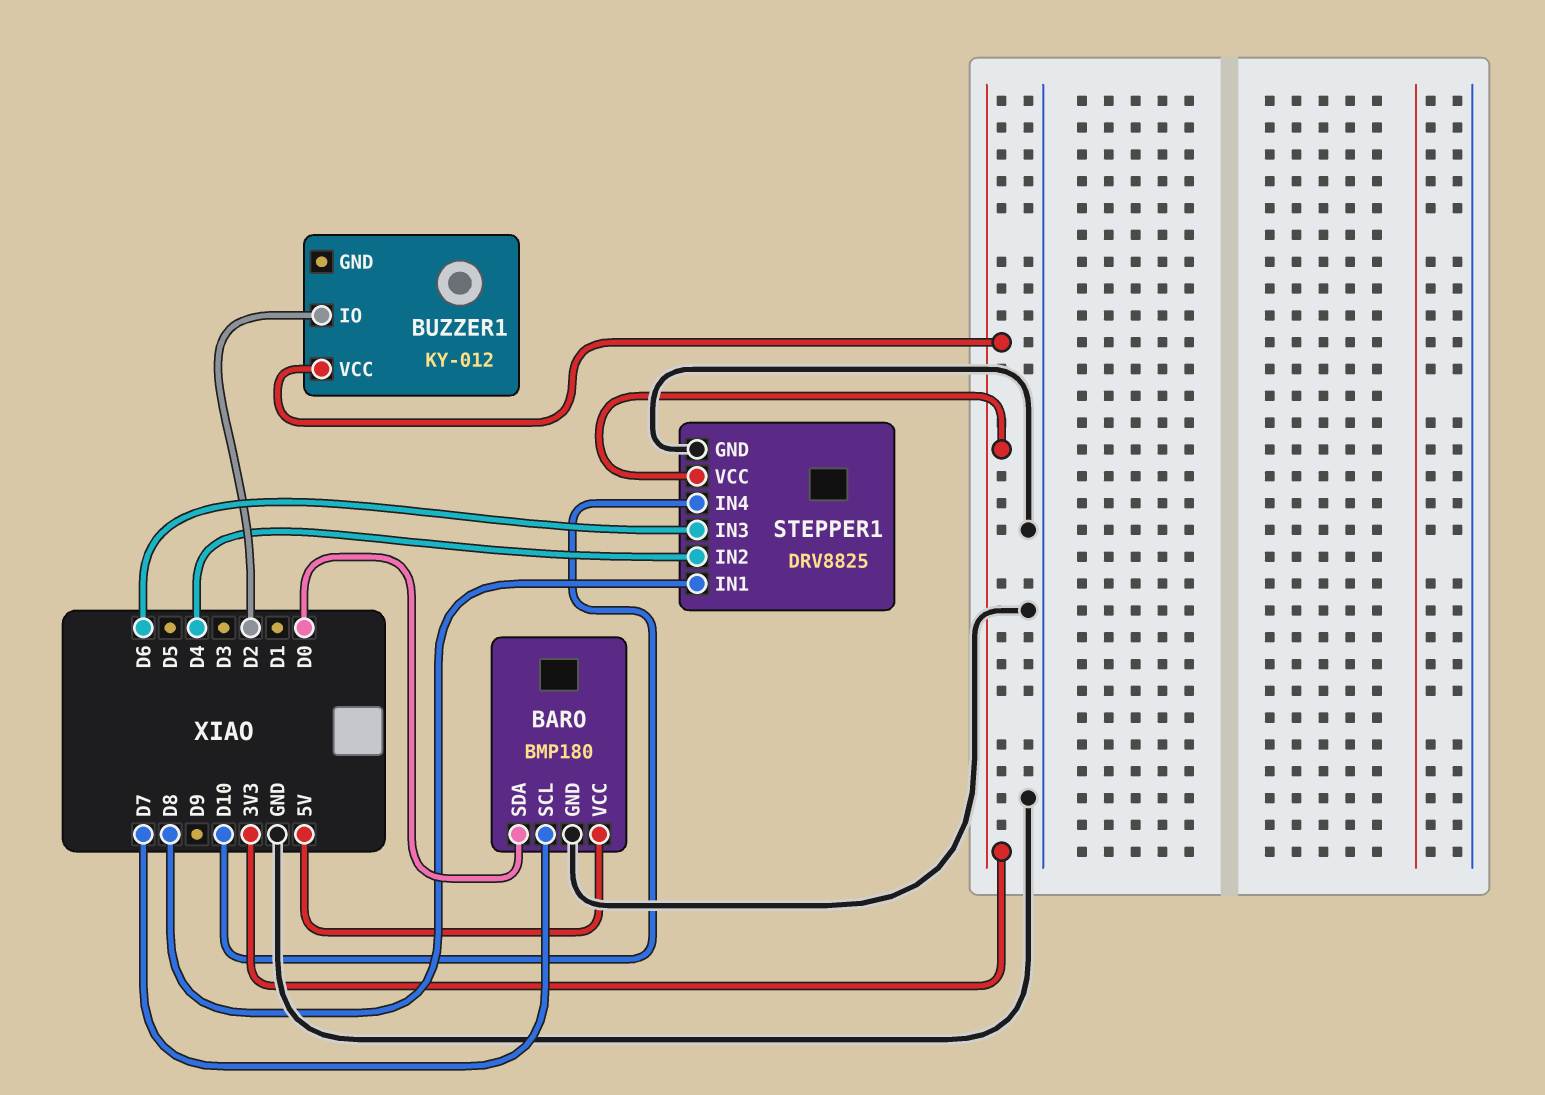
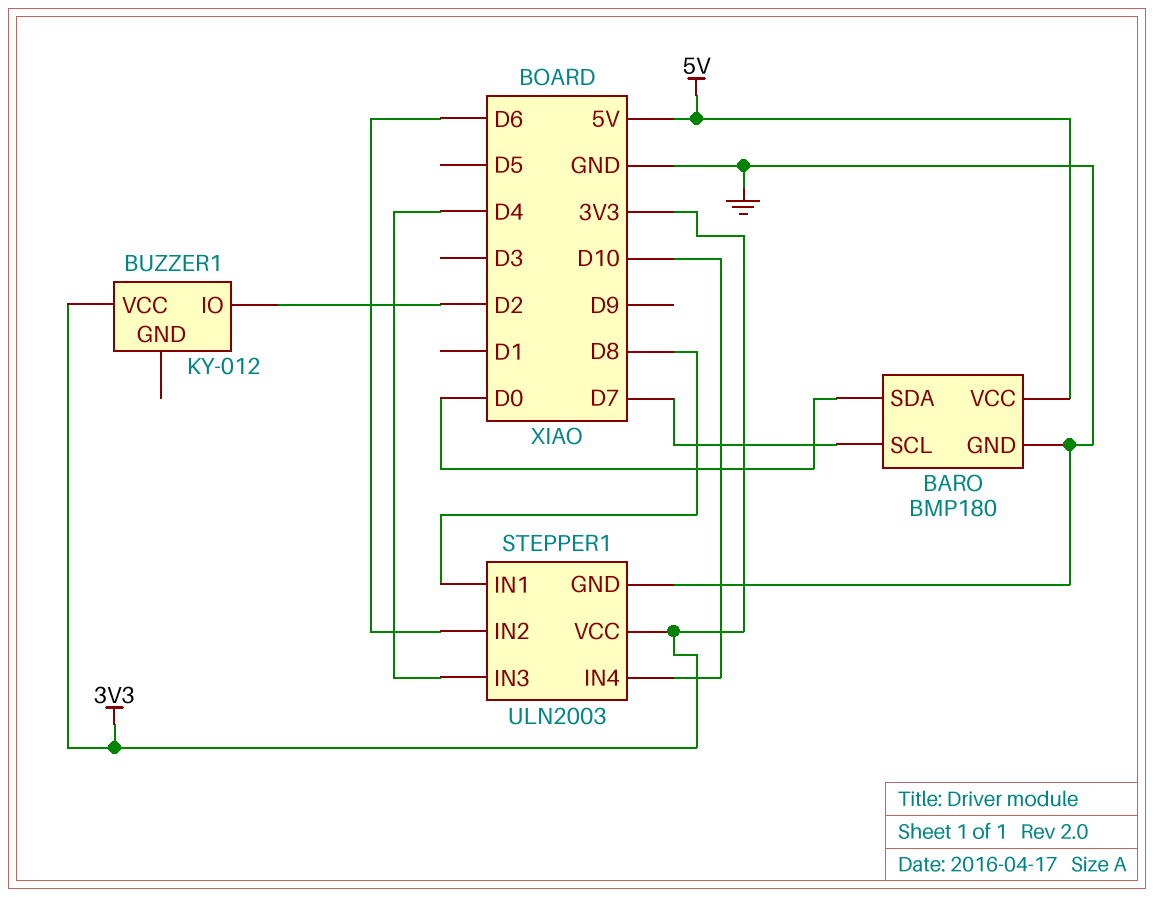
STEPPER1: DRV8825 -> ULN2003
STEPPER1 pin IN2: D4 -> D6
STEPPER1 pin IN3: D6 -> D4

